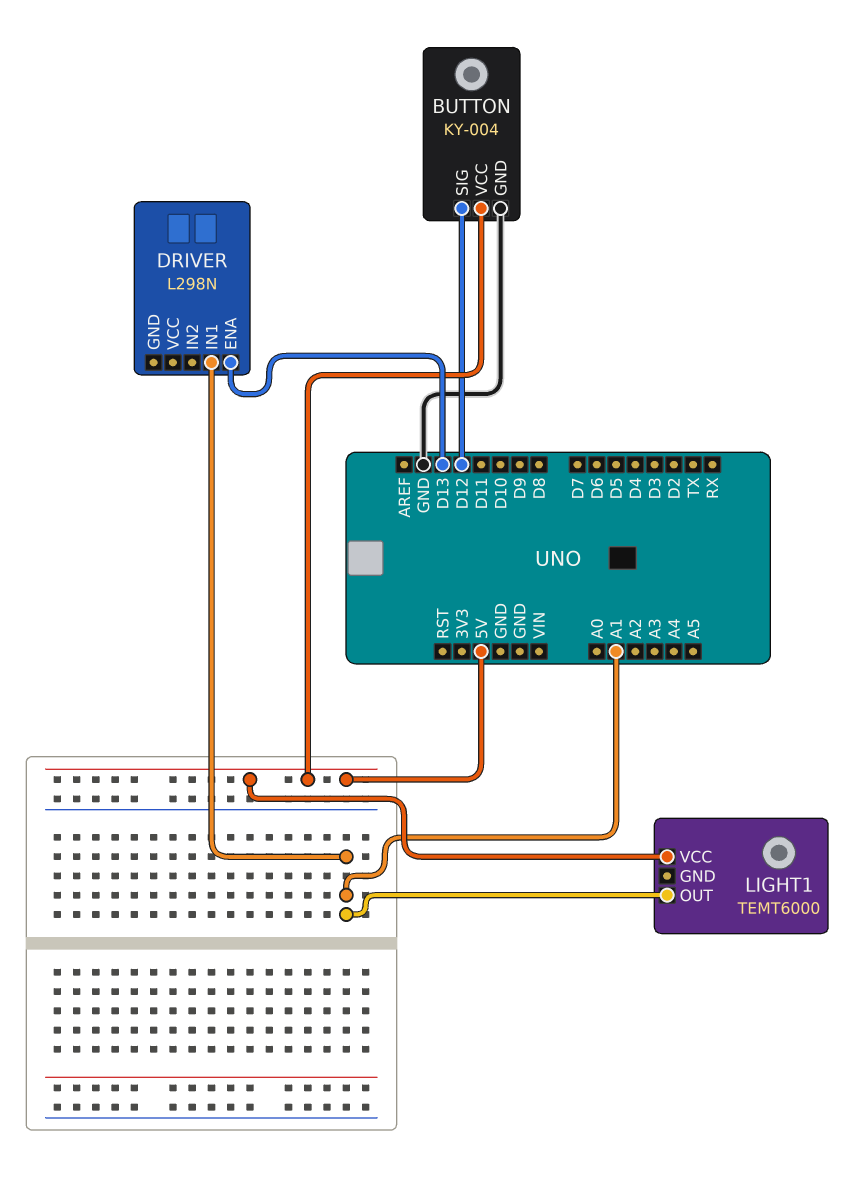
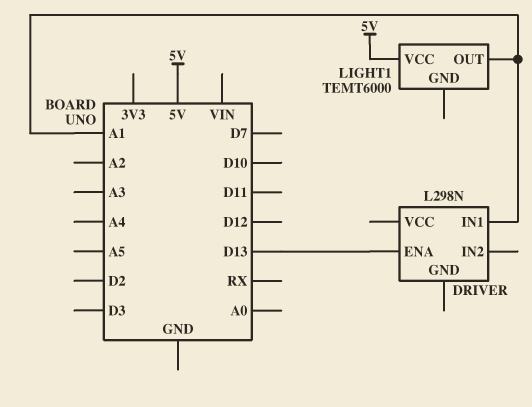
BUTTON: KY-004 -> none
BUTTON pin GND: GND -> none
BUTTON pin SIG: D12 -> none
BUTTON pin VCC: 5V -> none

